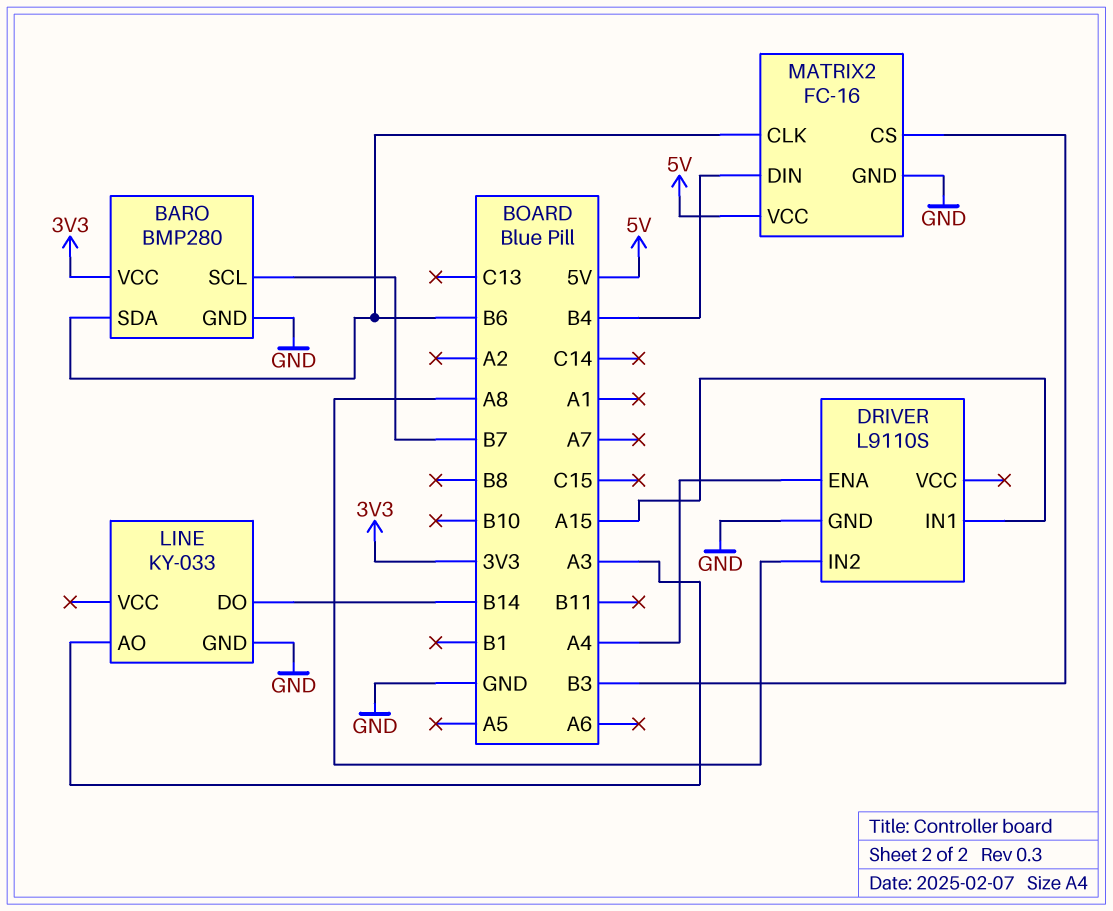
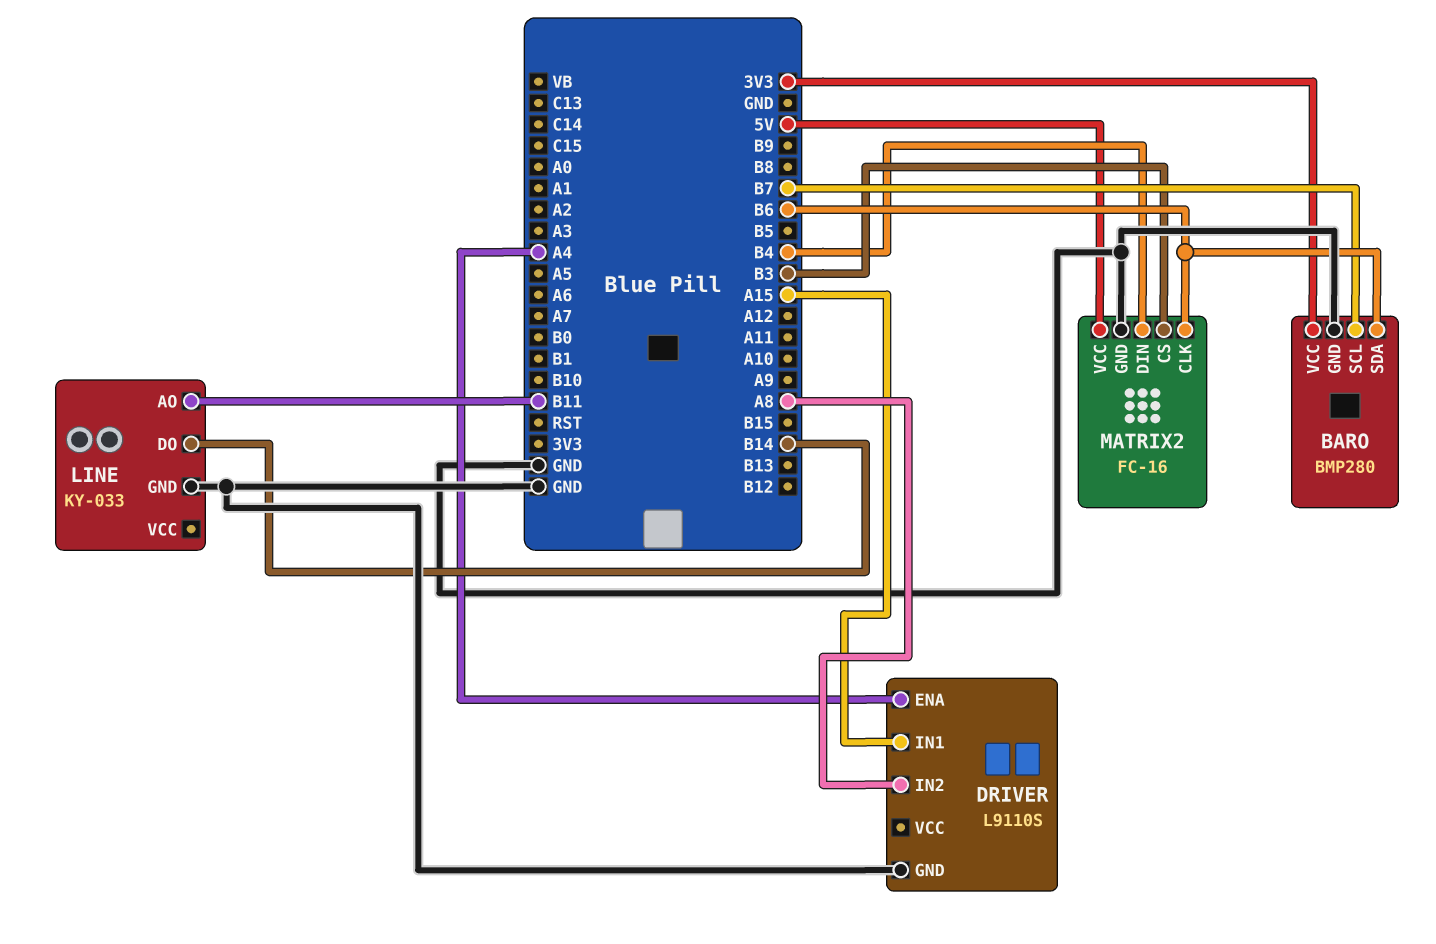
LINE pin AO: A3 -> B11

